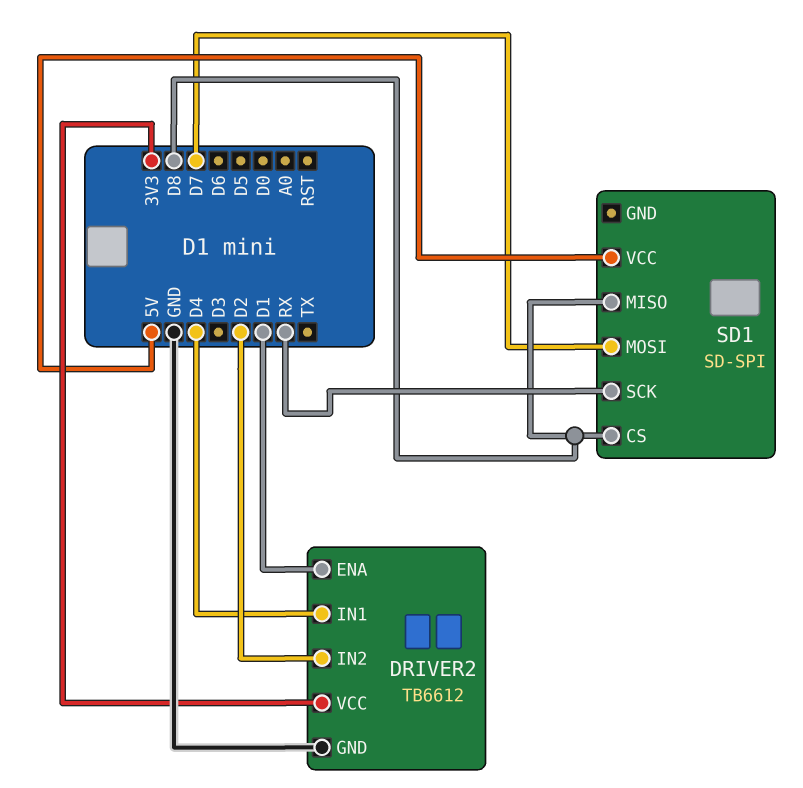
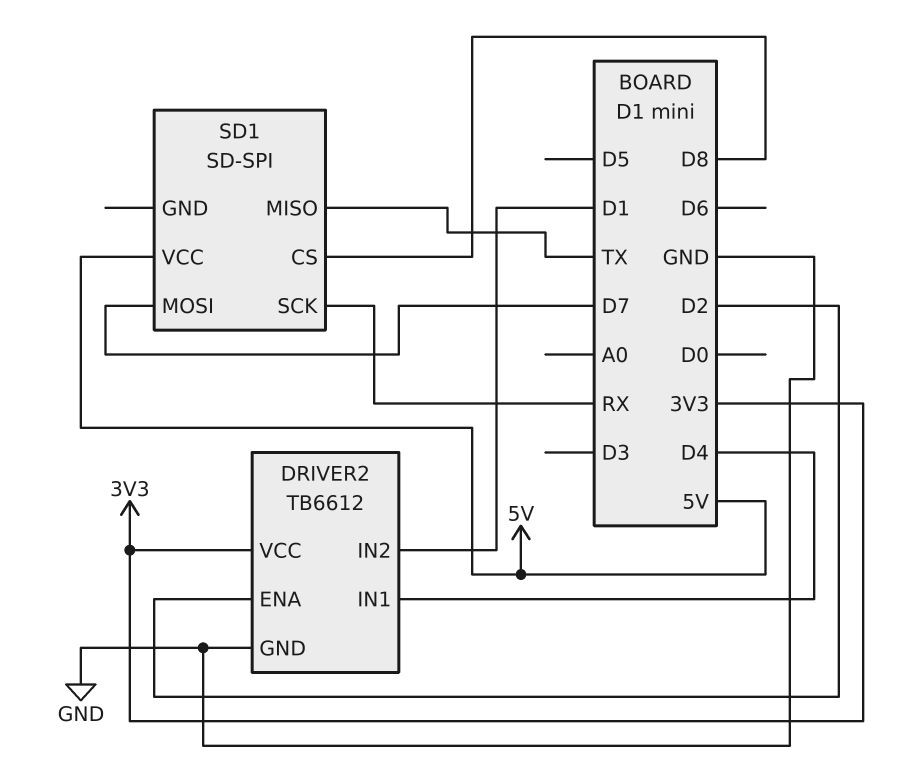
DRIVER2 pin ENA: D1 -> D2
DRIVER2 pin IN2: D2 -> D1
SD1 pin MISO: D8 -> TX

